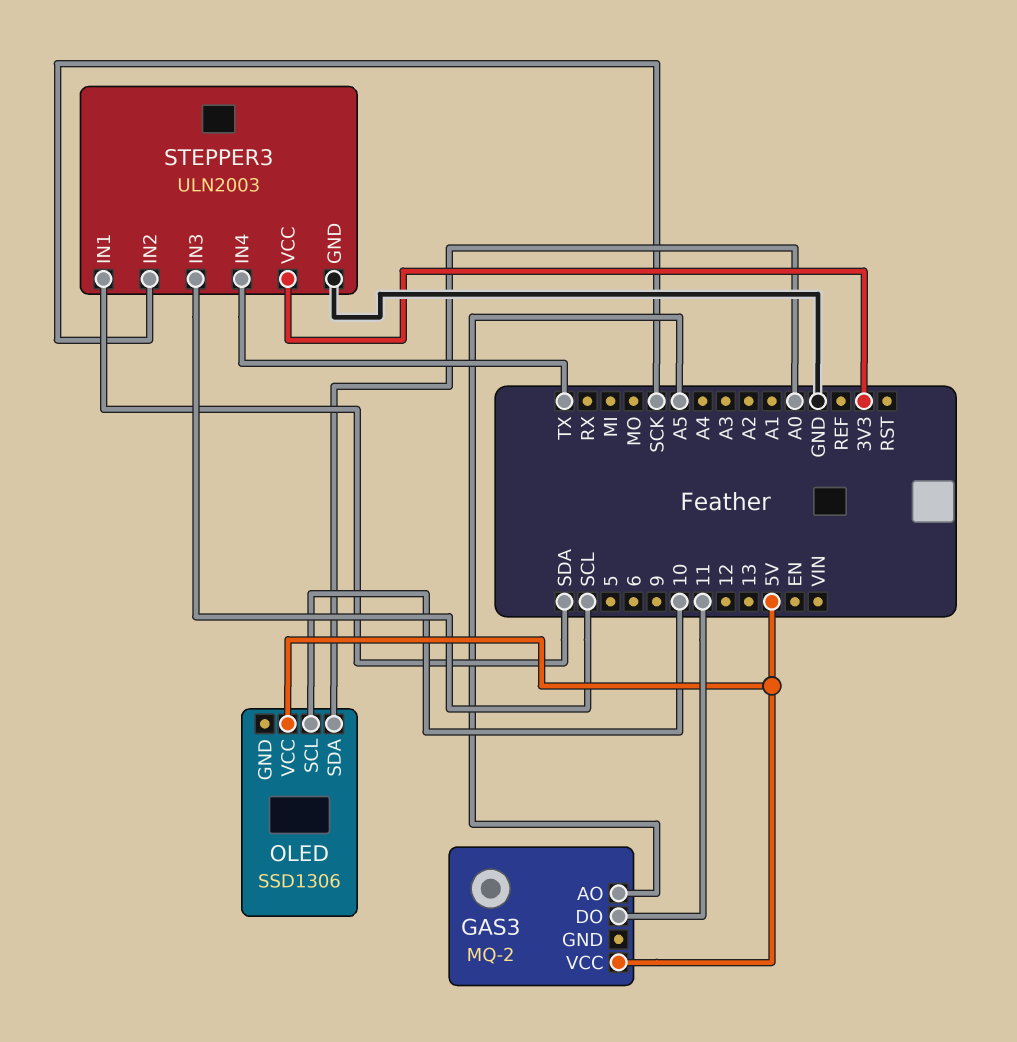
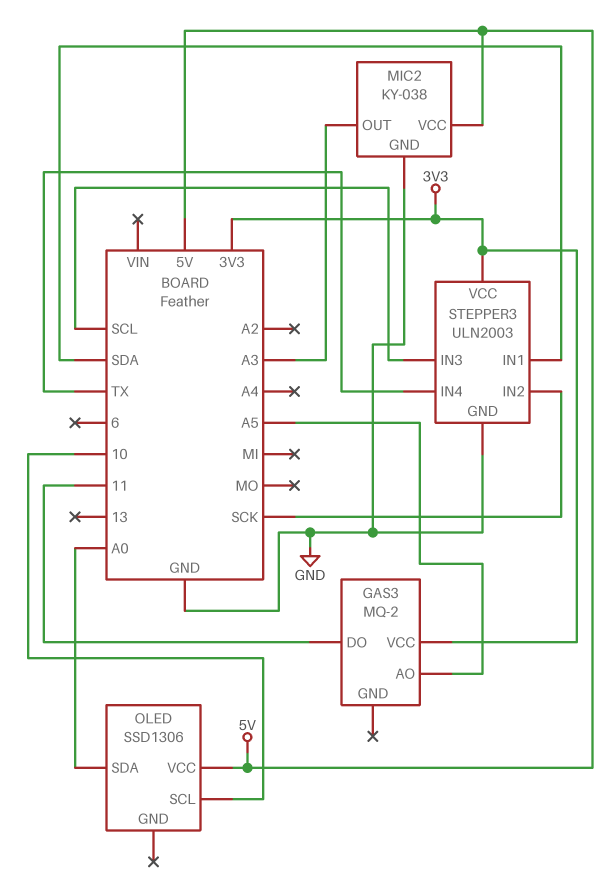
GAS3 pin VCC: 5V -> 3V3
MIC2: none -> KY-038
MIC2 pin GND: none -> GND
MIC2 pin OUT: none -> A3
MIC2 pin VCC: none -> 5V

